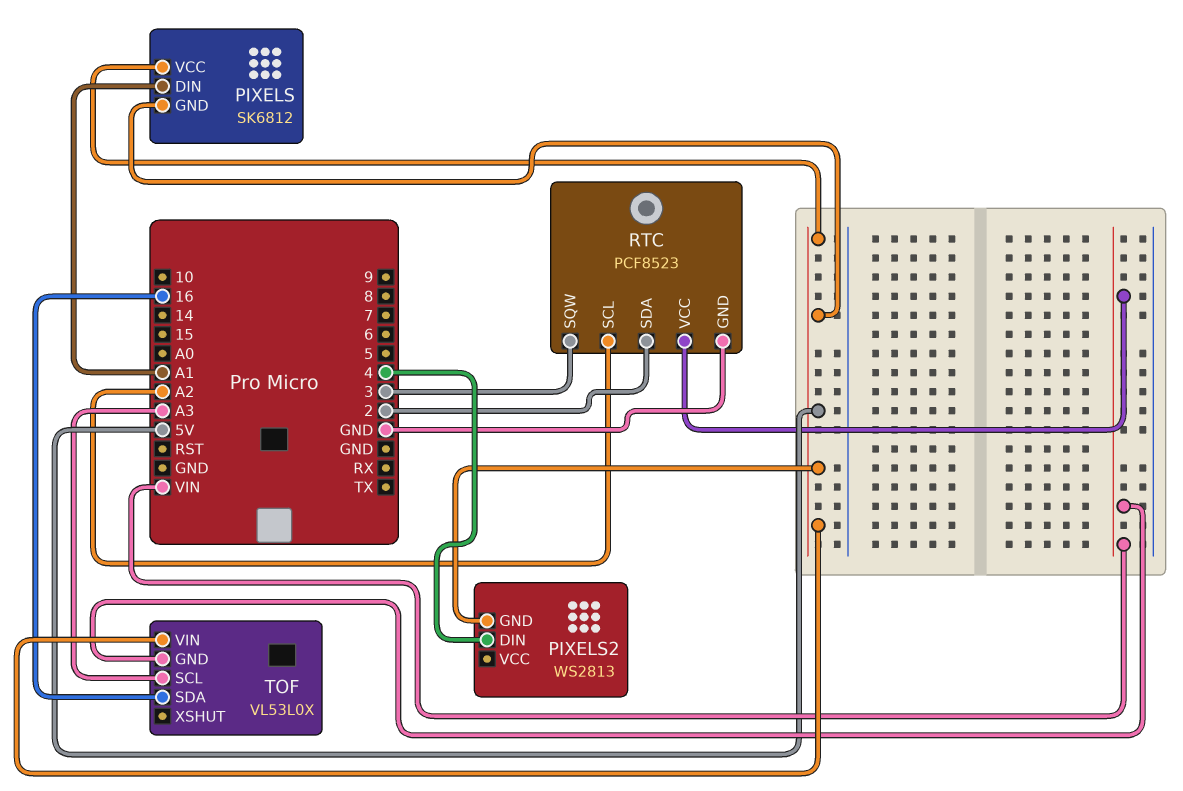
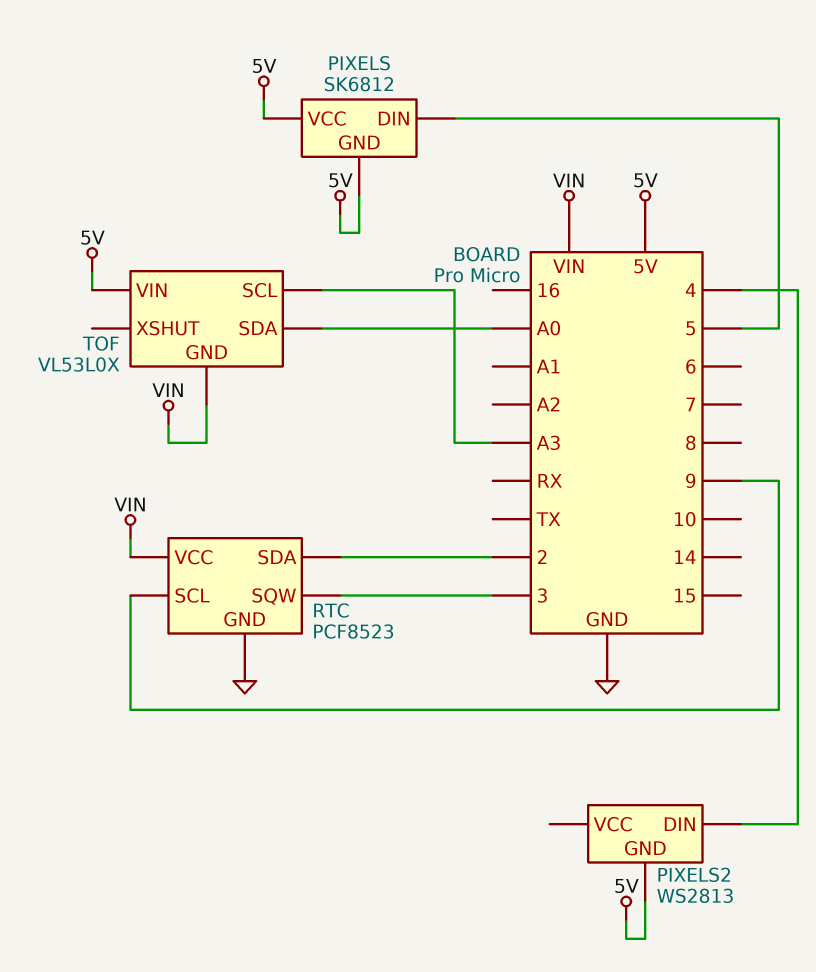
PIXELS pin DIN: A1 -> 5
RTC pin SCL: A2 -> 9
TOF pin SDA: 16 -> A0

